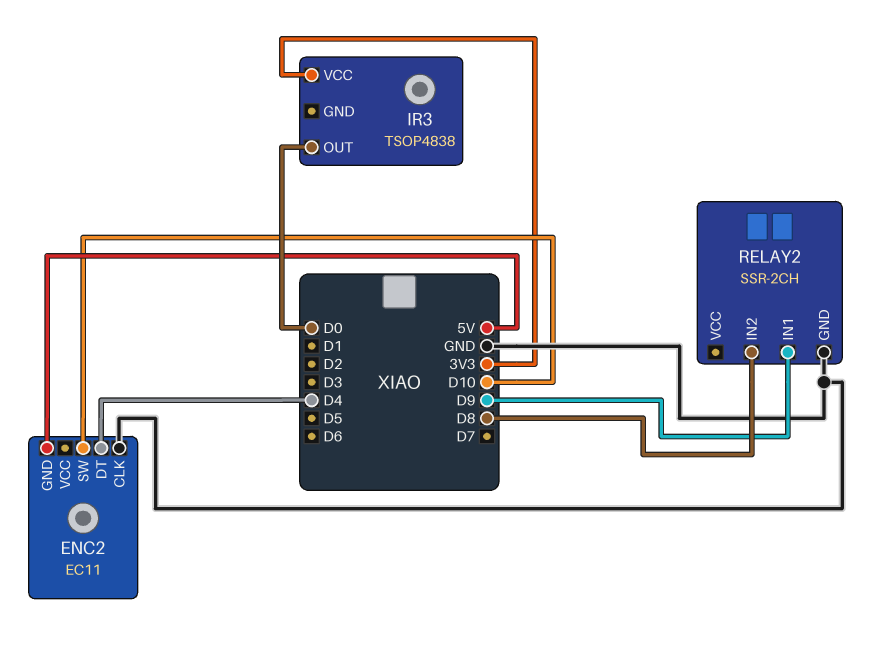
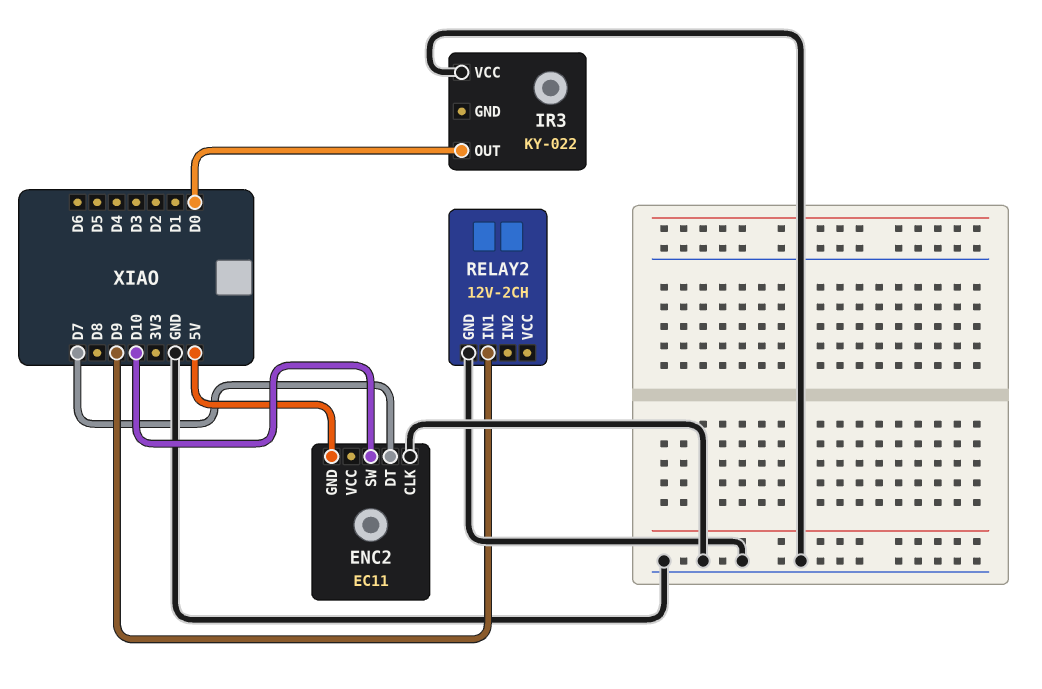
ENC2 pin DT: D4 -> D7
IR3: TSOP4838 -> KY-022
IR3 pin VCC: 3V3 -> GND
RELAY2: SSR-2CH -> 12V-2CH
RELAY2 pin IN2: D8 -> none

